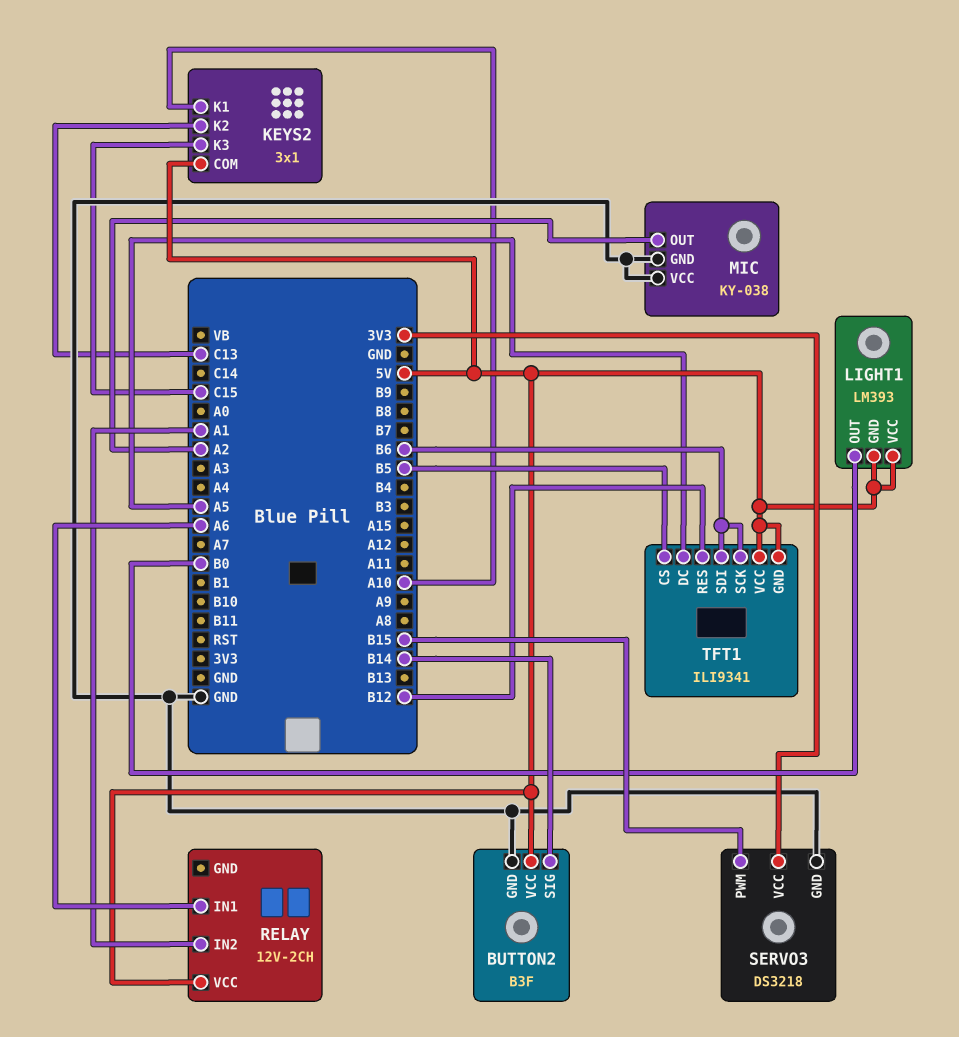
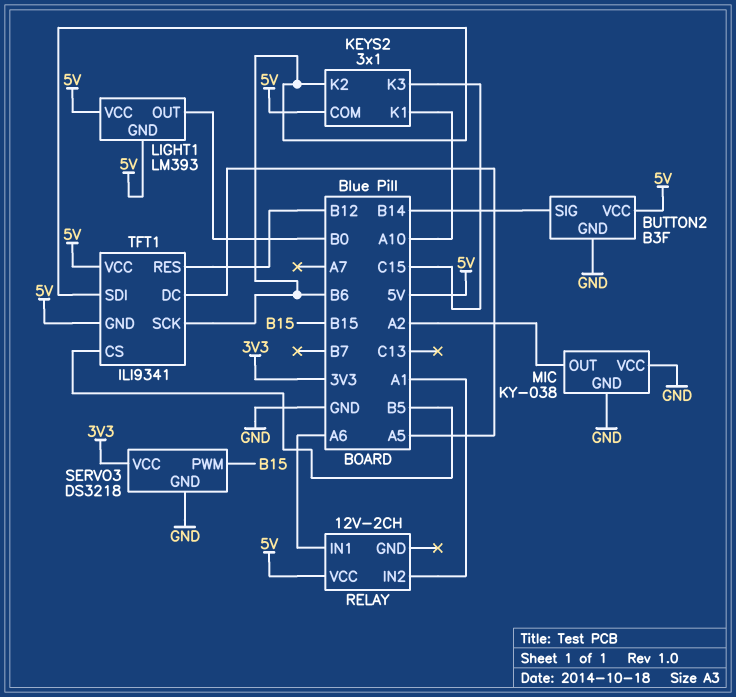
KEYS2 pin K2: C13 -> B6

